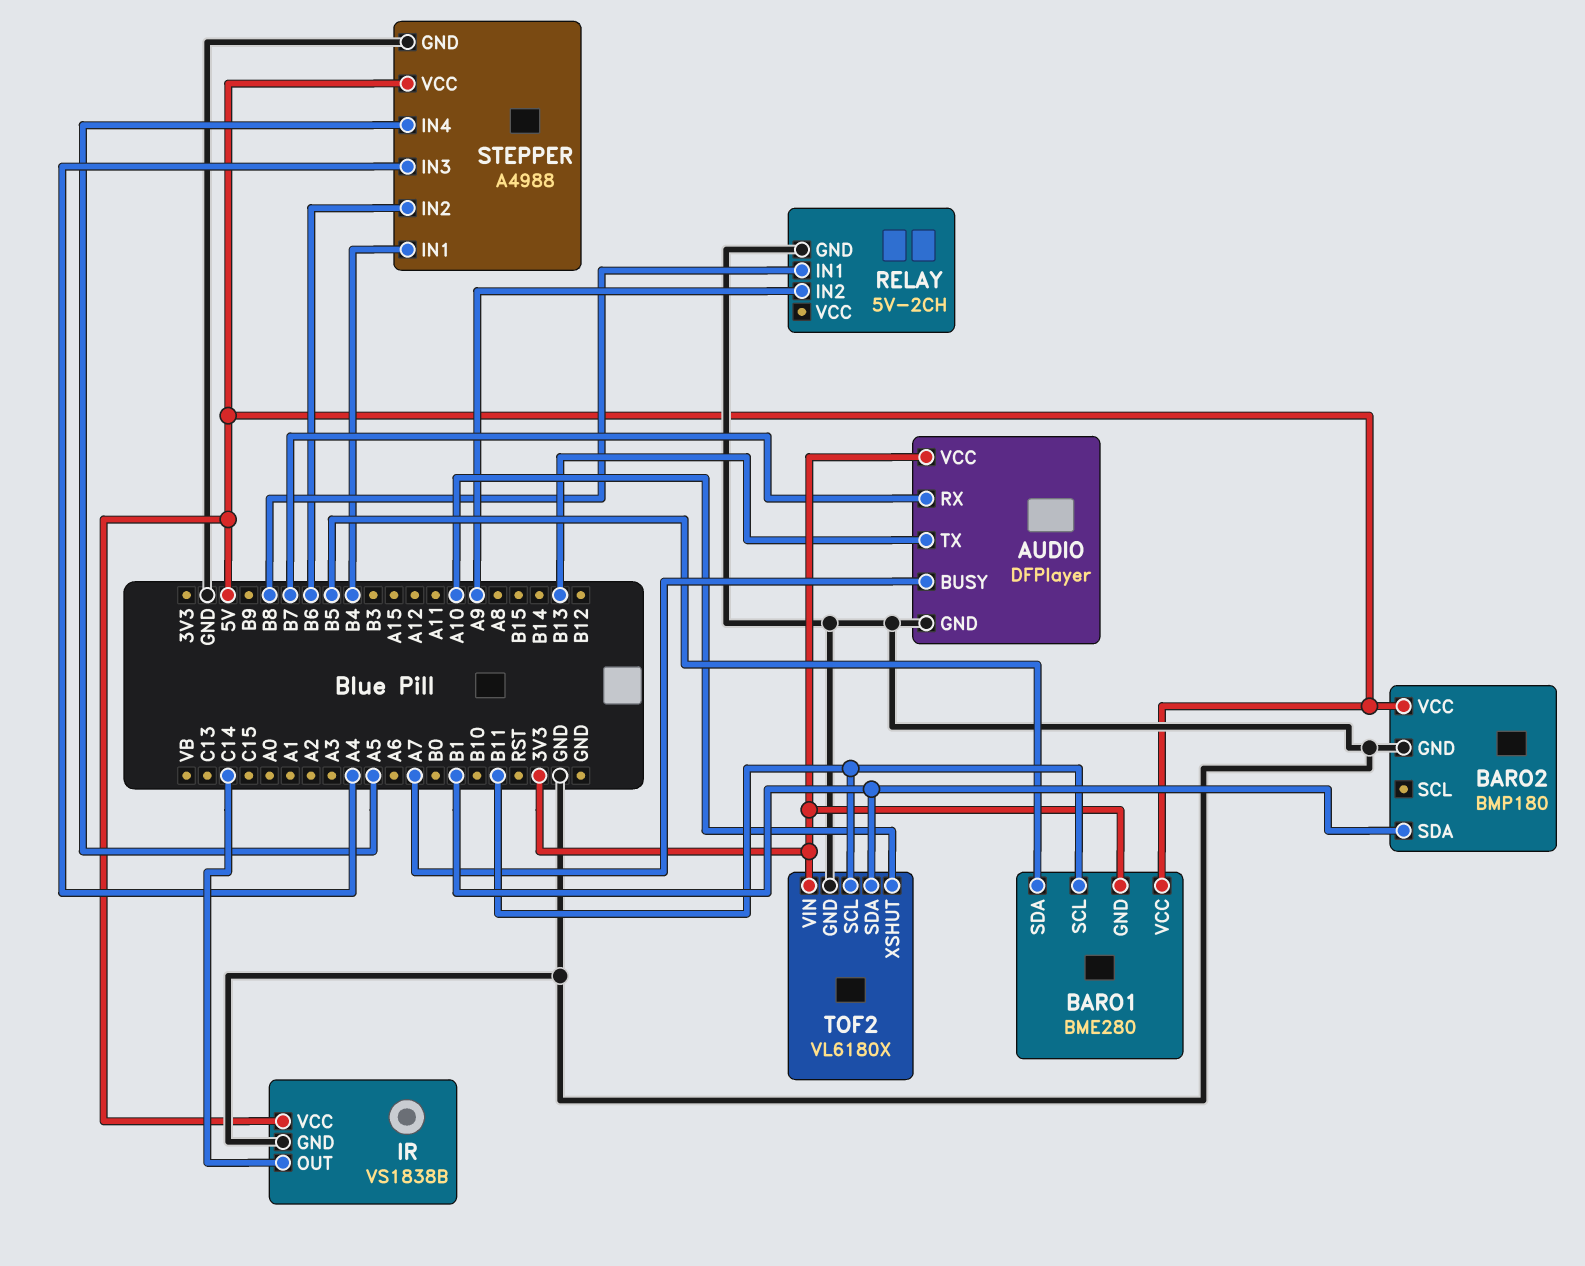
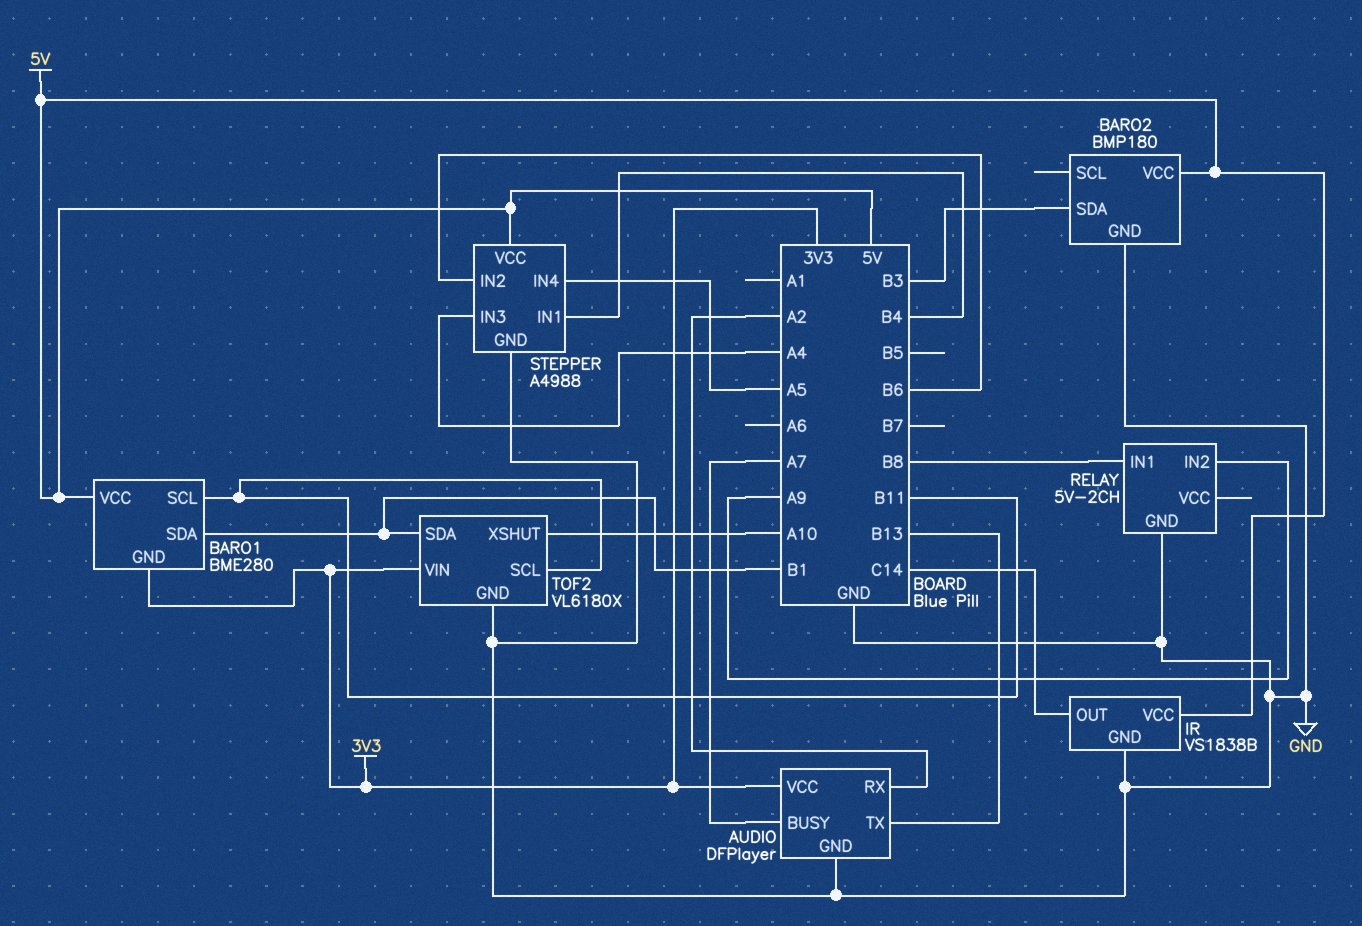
AUDIO pin RX: B7 -> A2
BARO1 pin SDA: B5 -> B1
BARO2 pin SDA: B1 -> B3

